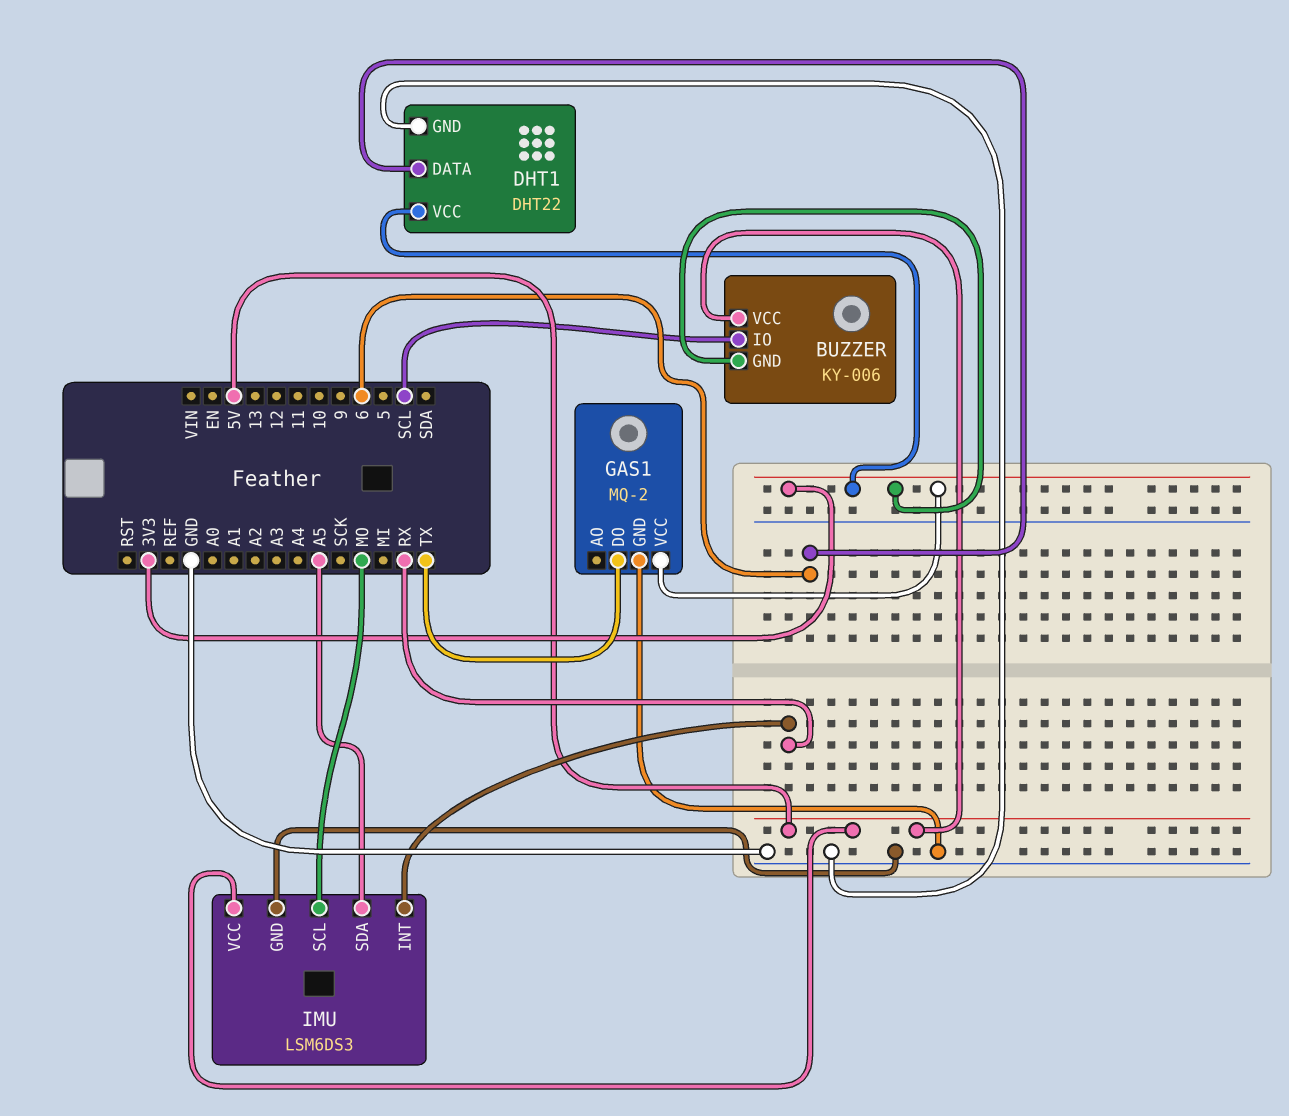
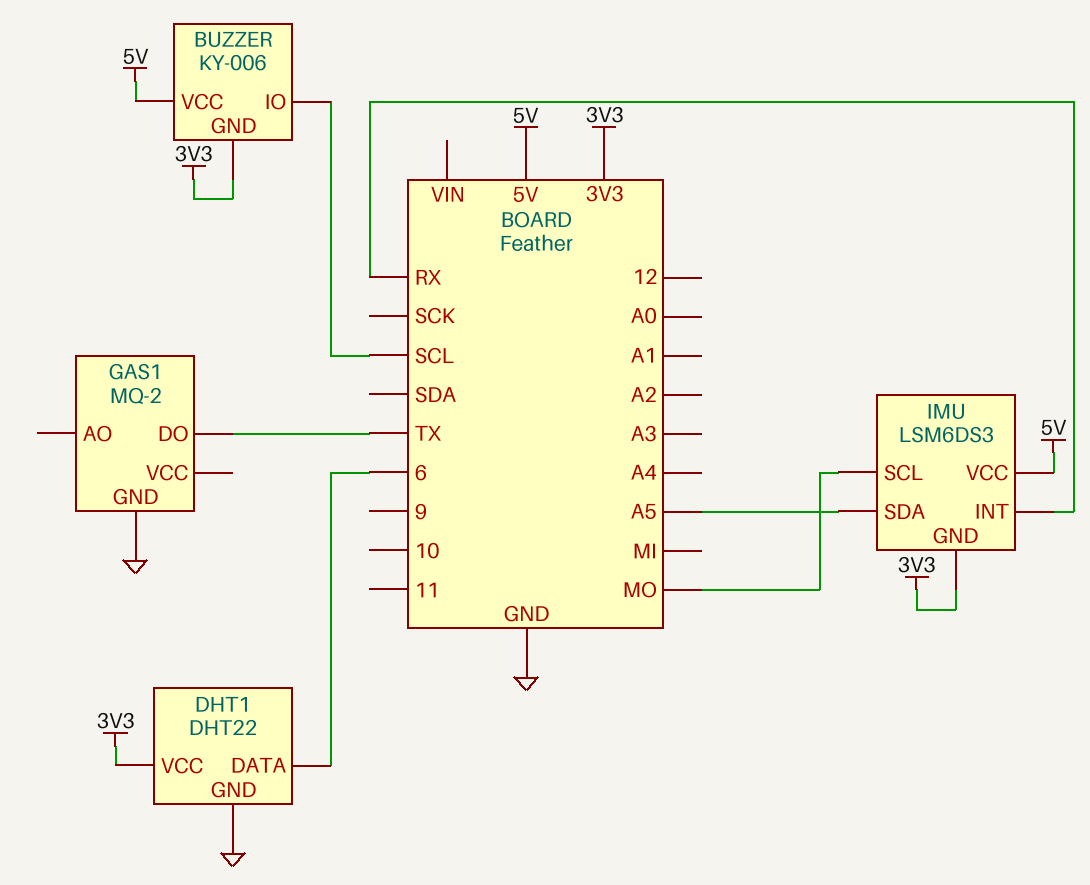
GAS1 pin VCC: 3V3 -> none
IMU pin GND: GND -> 3V3

